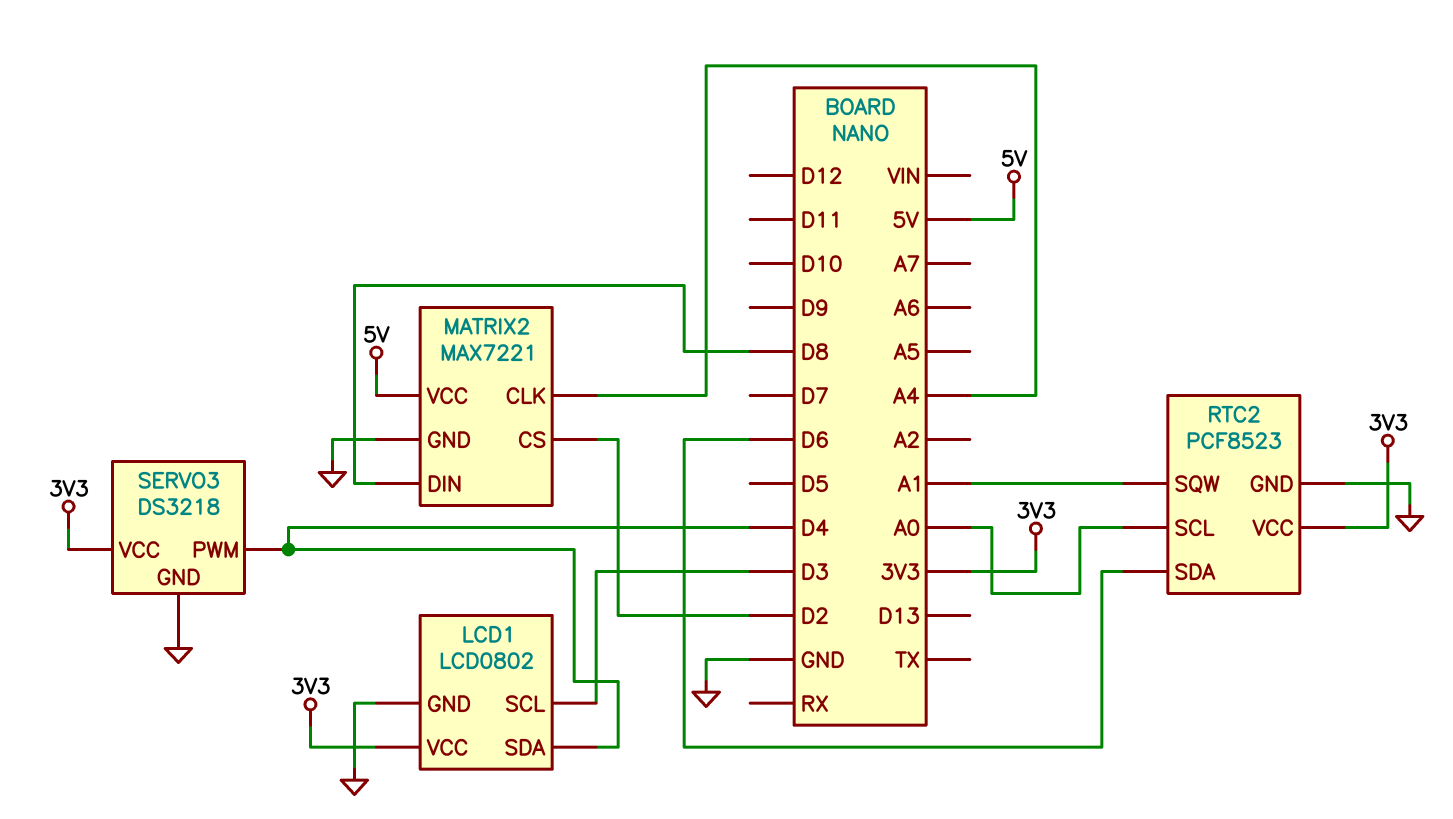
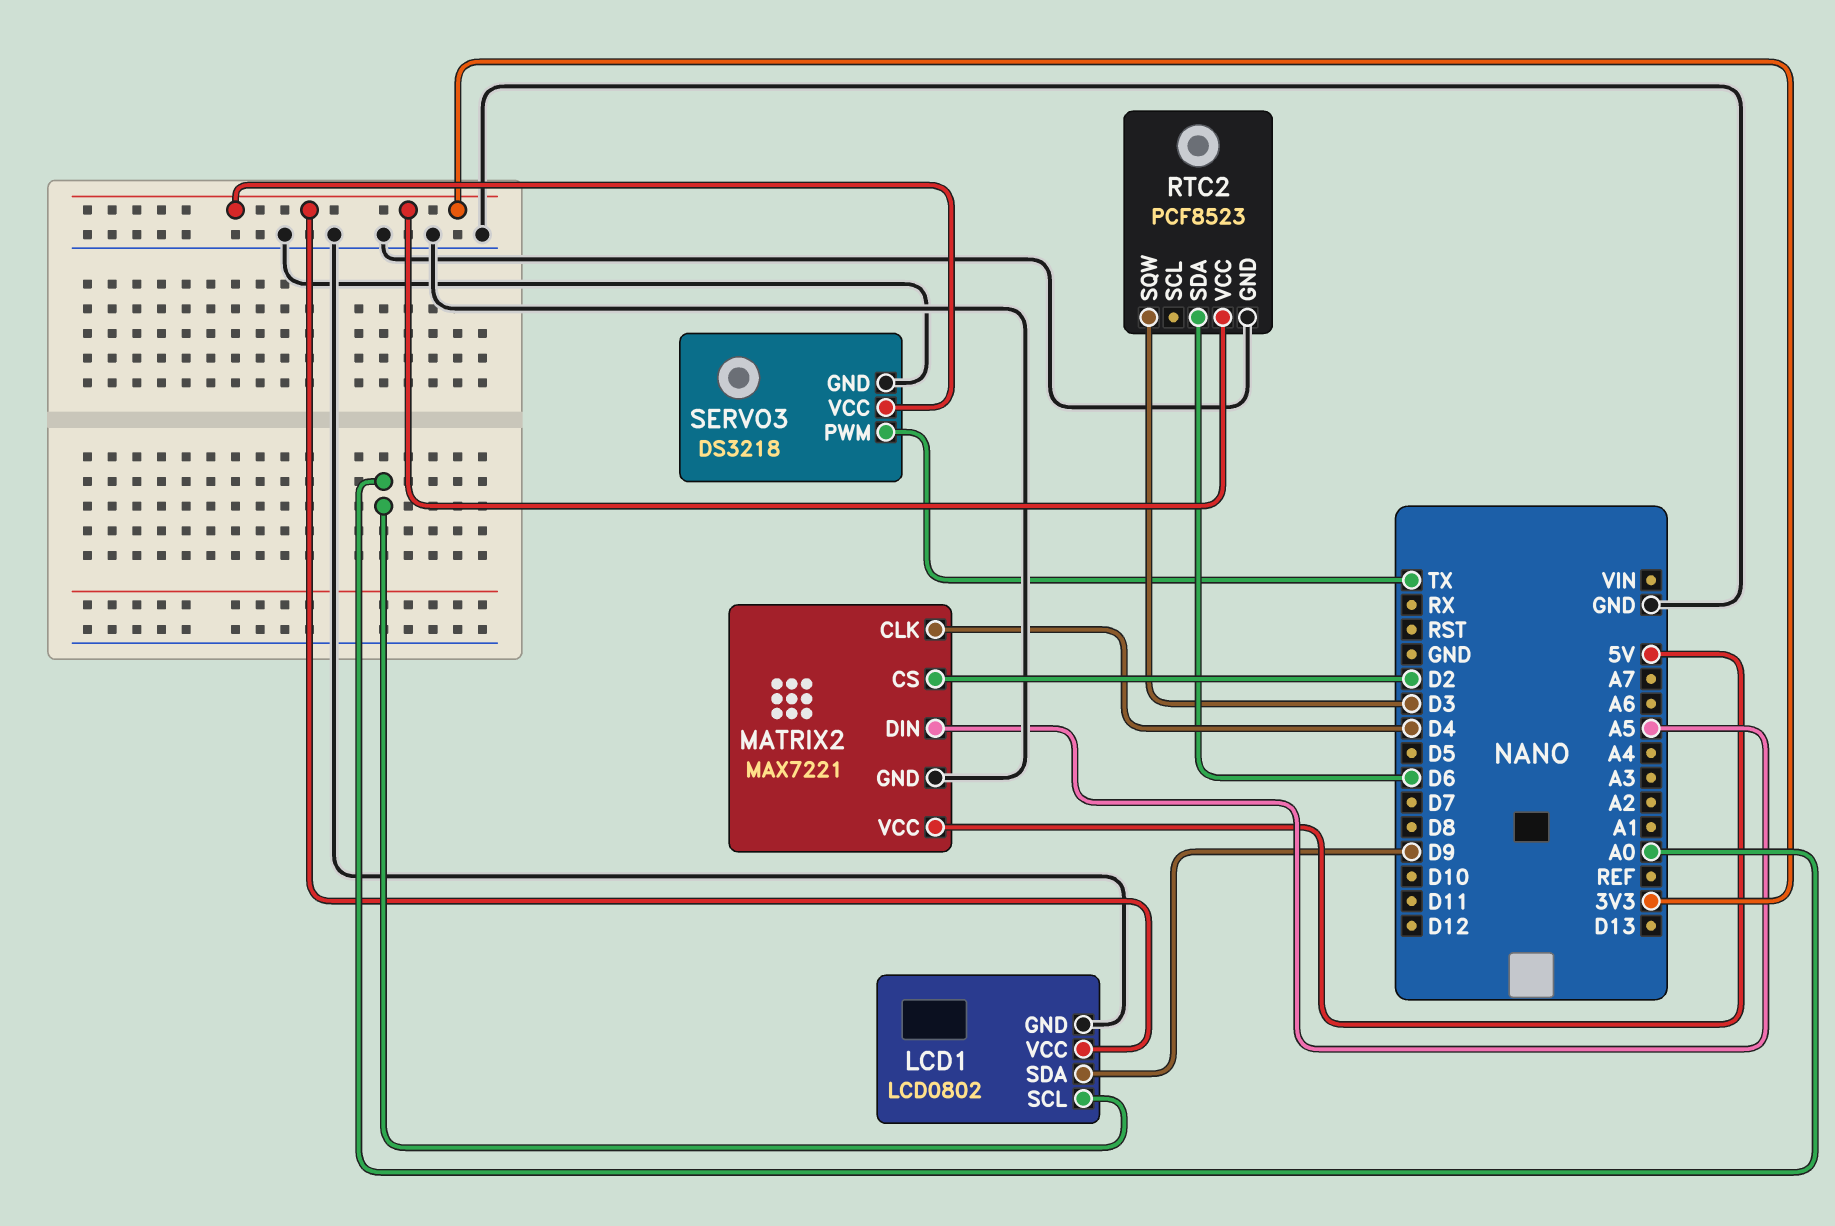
LCD1 pin SCL: D3 -> A0
LCD1 pin SDA: D4 -> D9
MATRIX2 pin CLK: A4 -> D4
MATRIX2 pin DIN: D8 -> A5
RTC2 pin SCL: A0 -> none
RTC2 pin SQW: A1 -> D3
SERVO3 pin PWM: D4 -> TX

